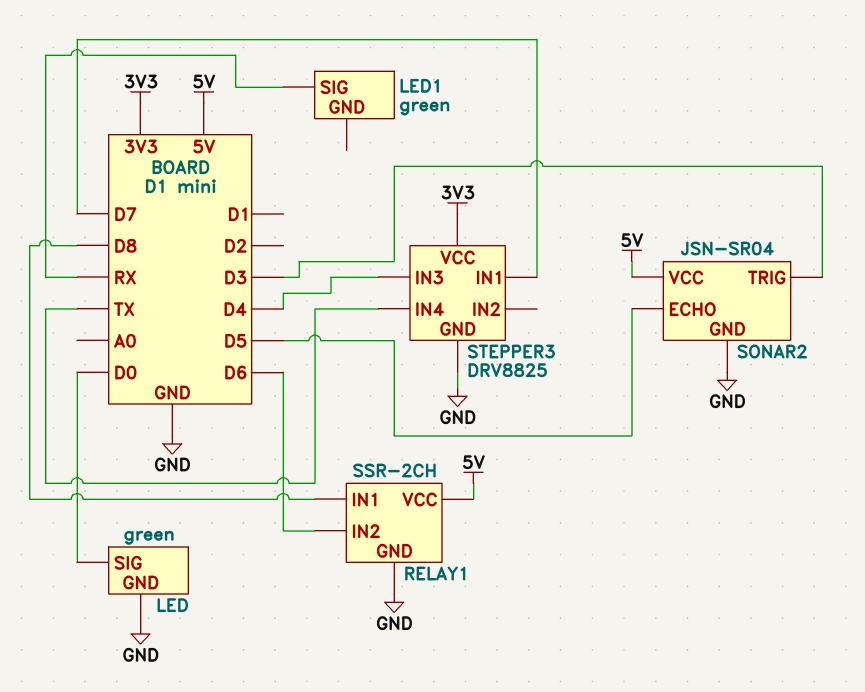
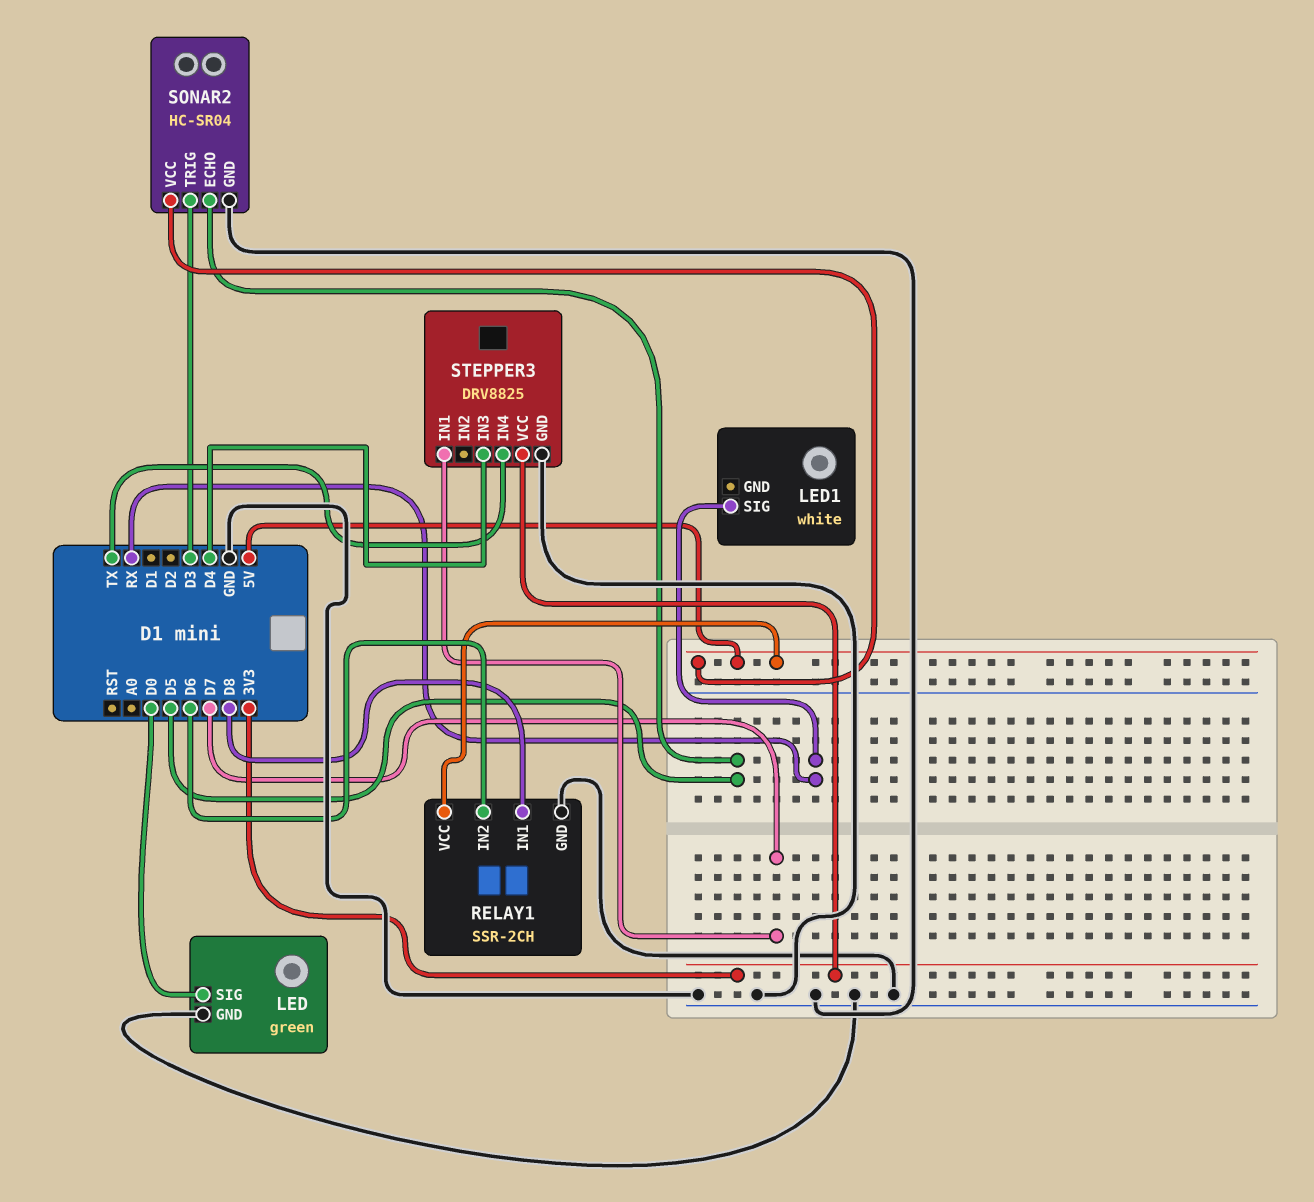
LED1: green -> white
SONAR2: JSN-SR04 -> HC-SR04

